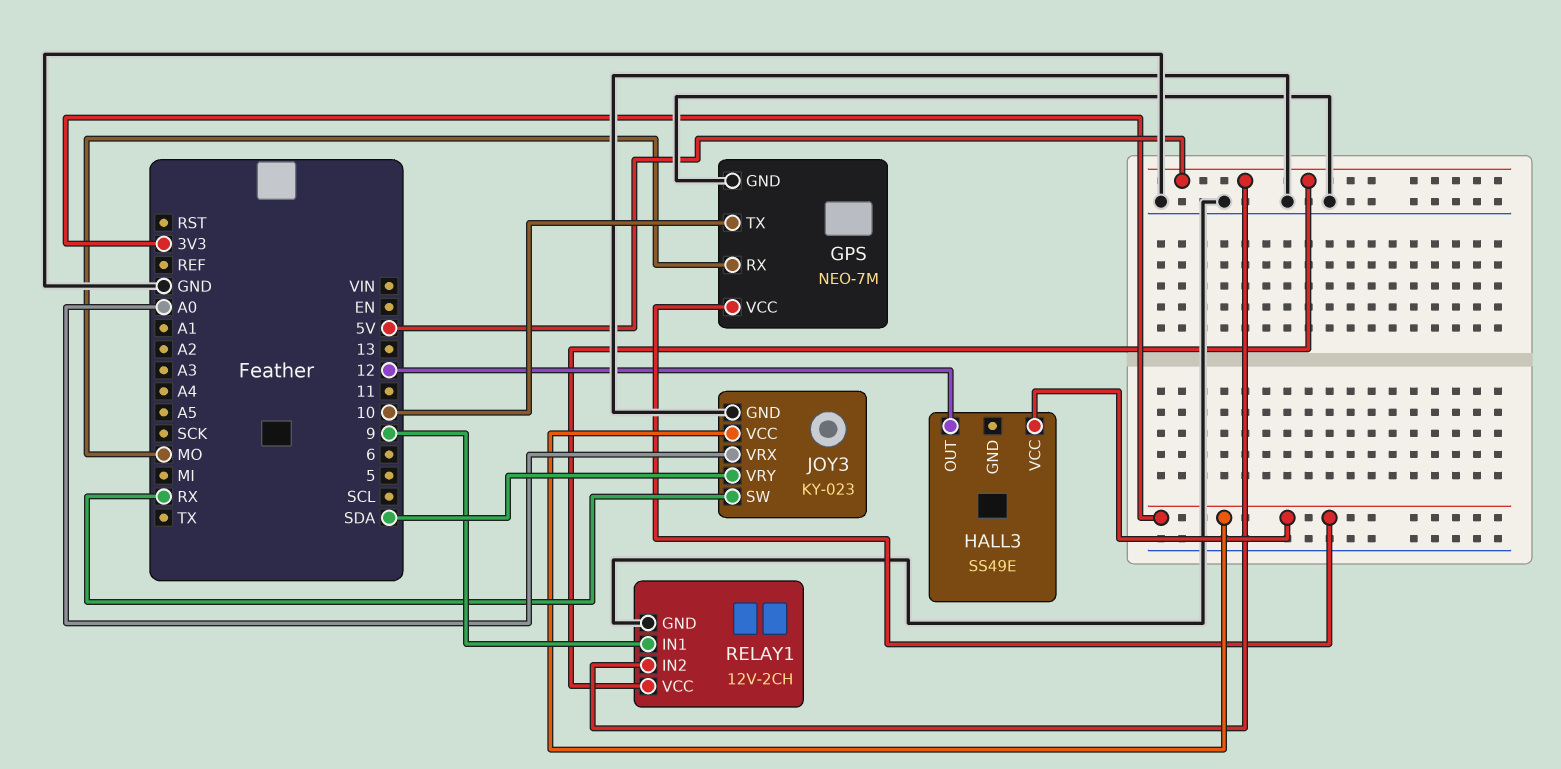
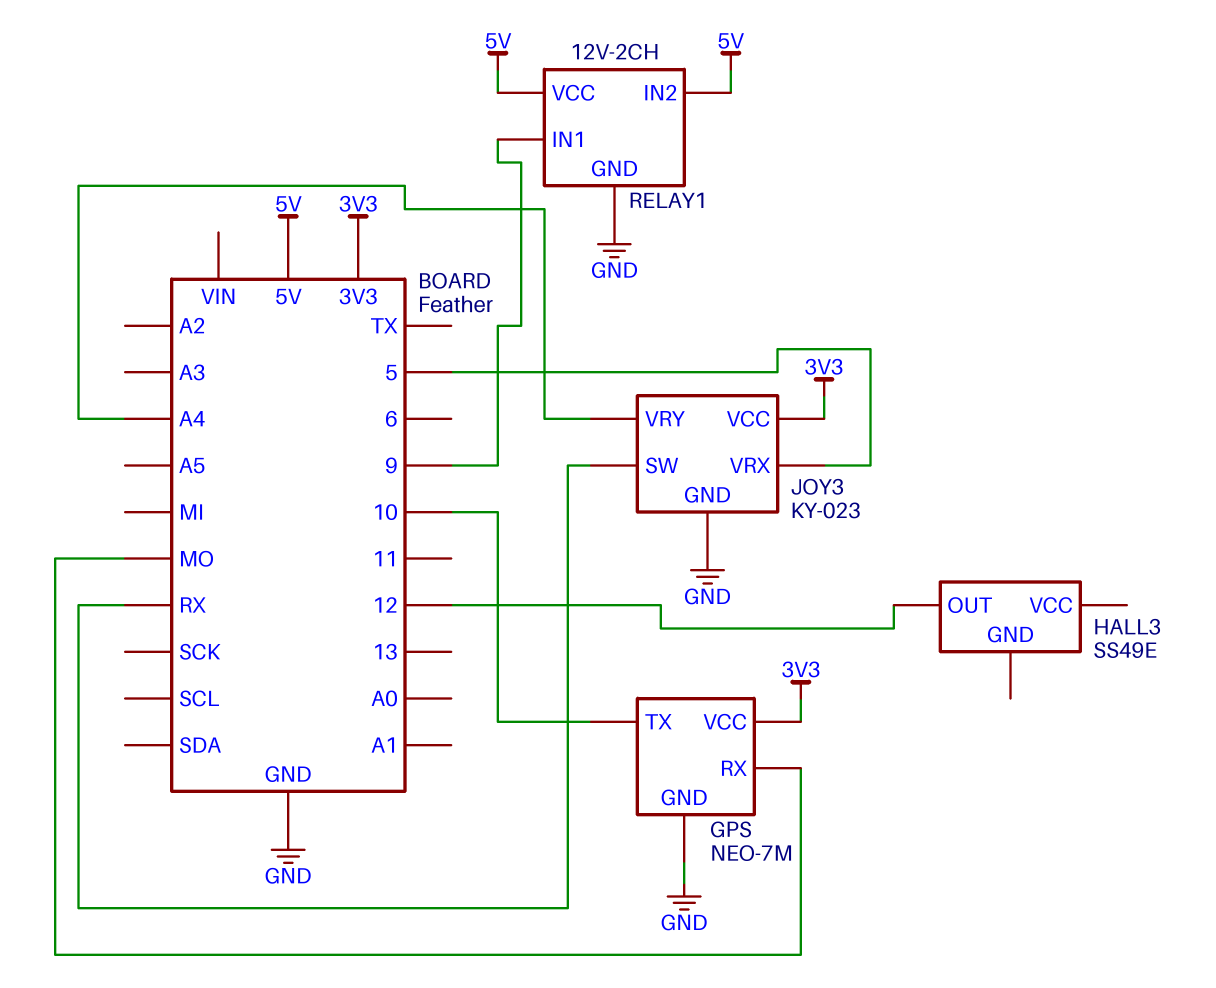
HALL3 pin VCC: 3V3 -> none
JOY3 pin VRX: A0 -> 5
JOY3 pin VRY: SDA -> A4

